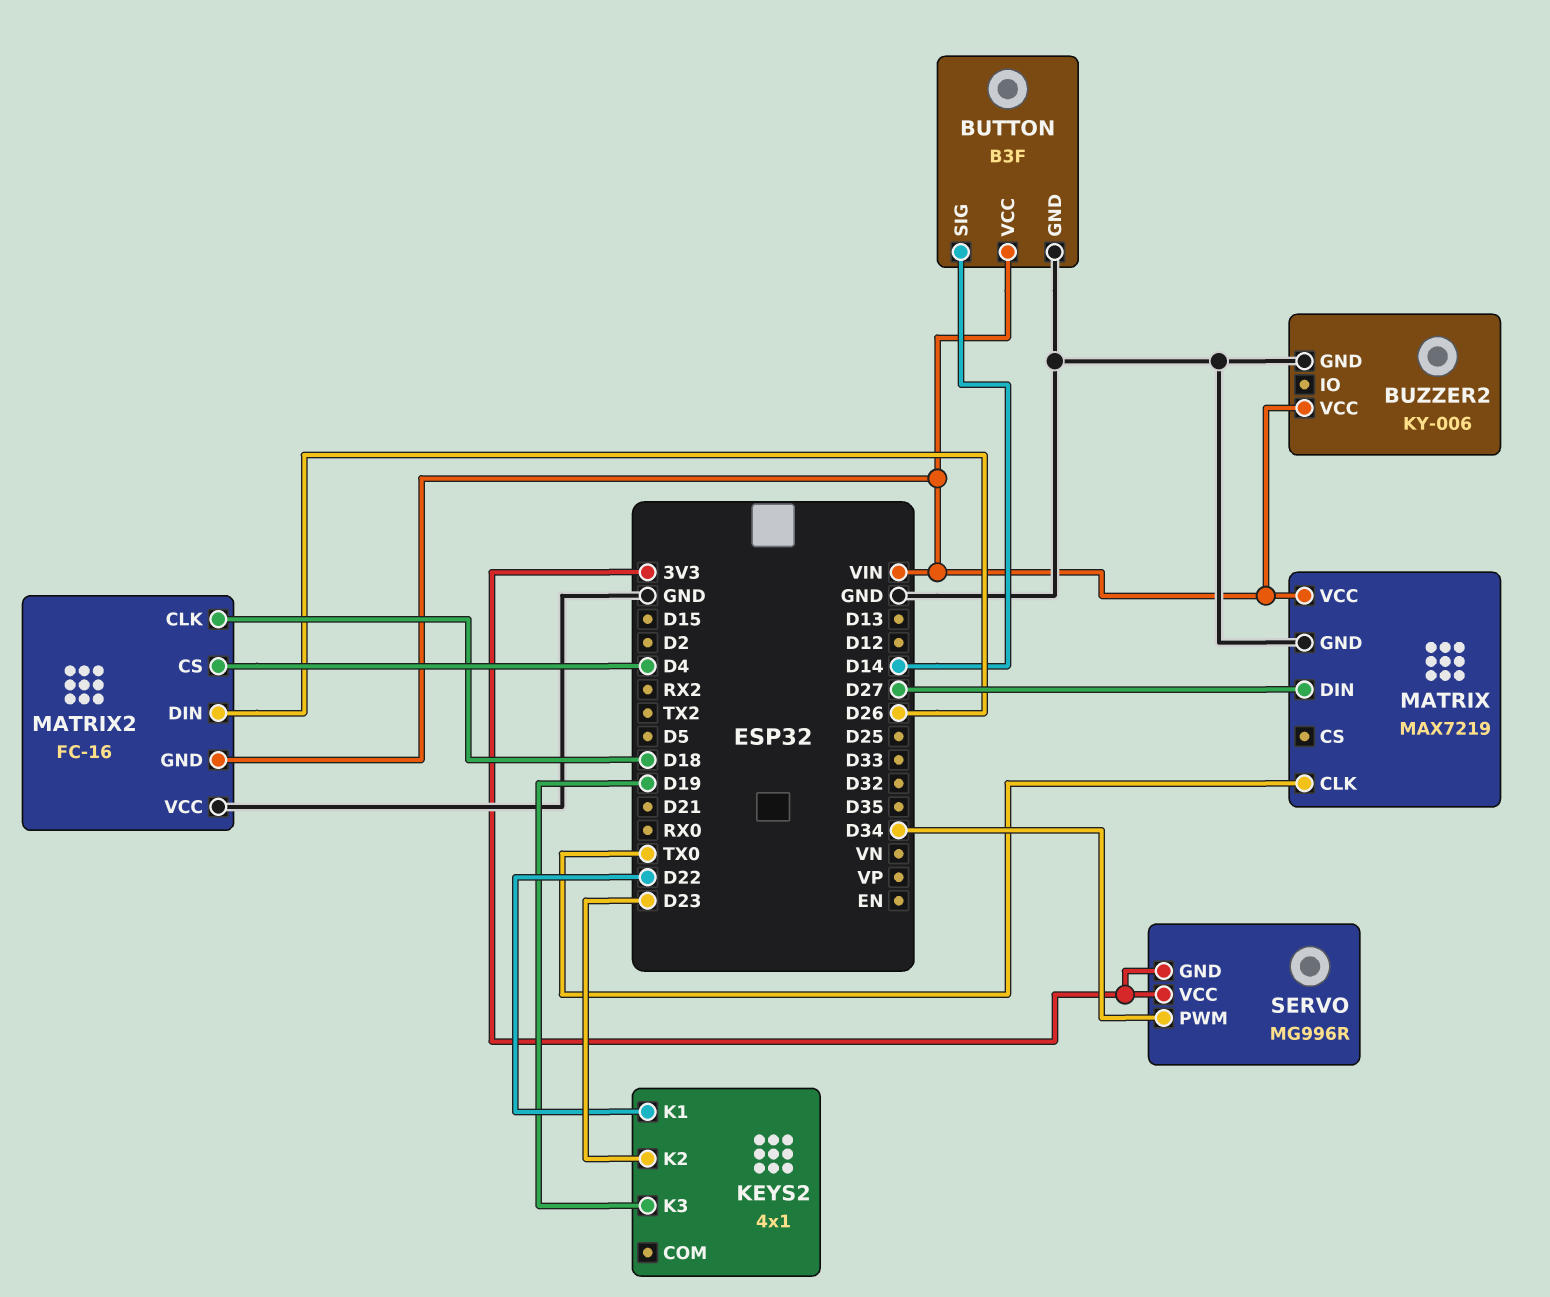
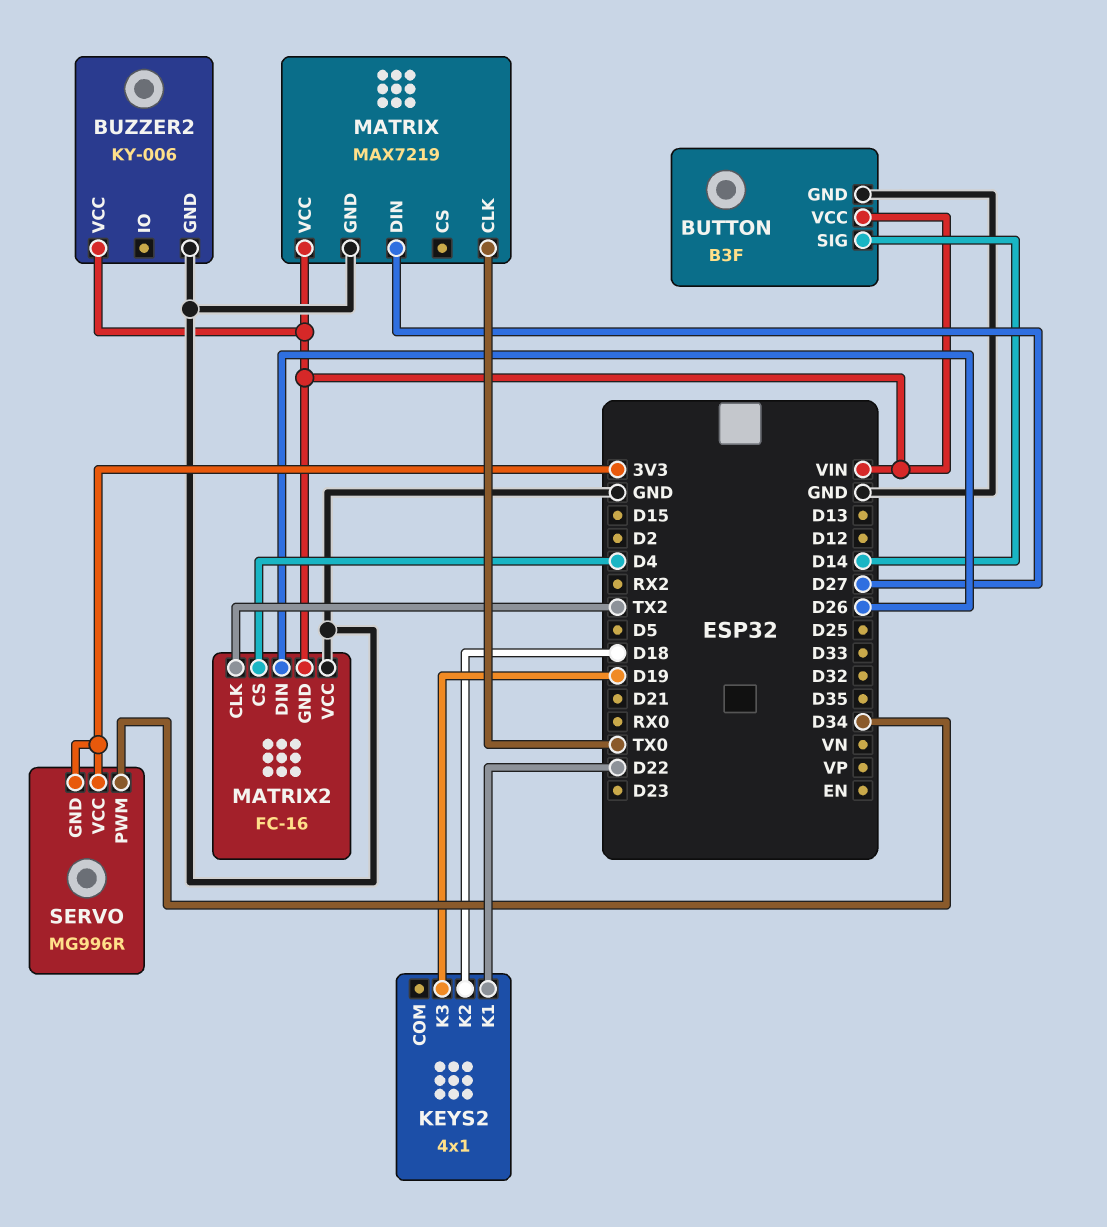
KEYS2 pin K2: D23 -> D18
MATRIX2 pin CLK: D18 -> TX2

